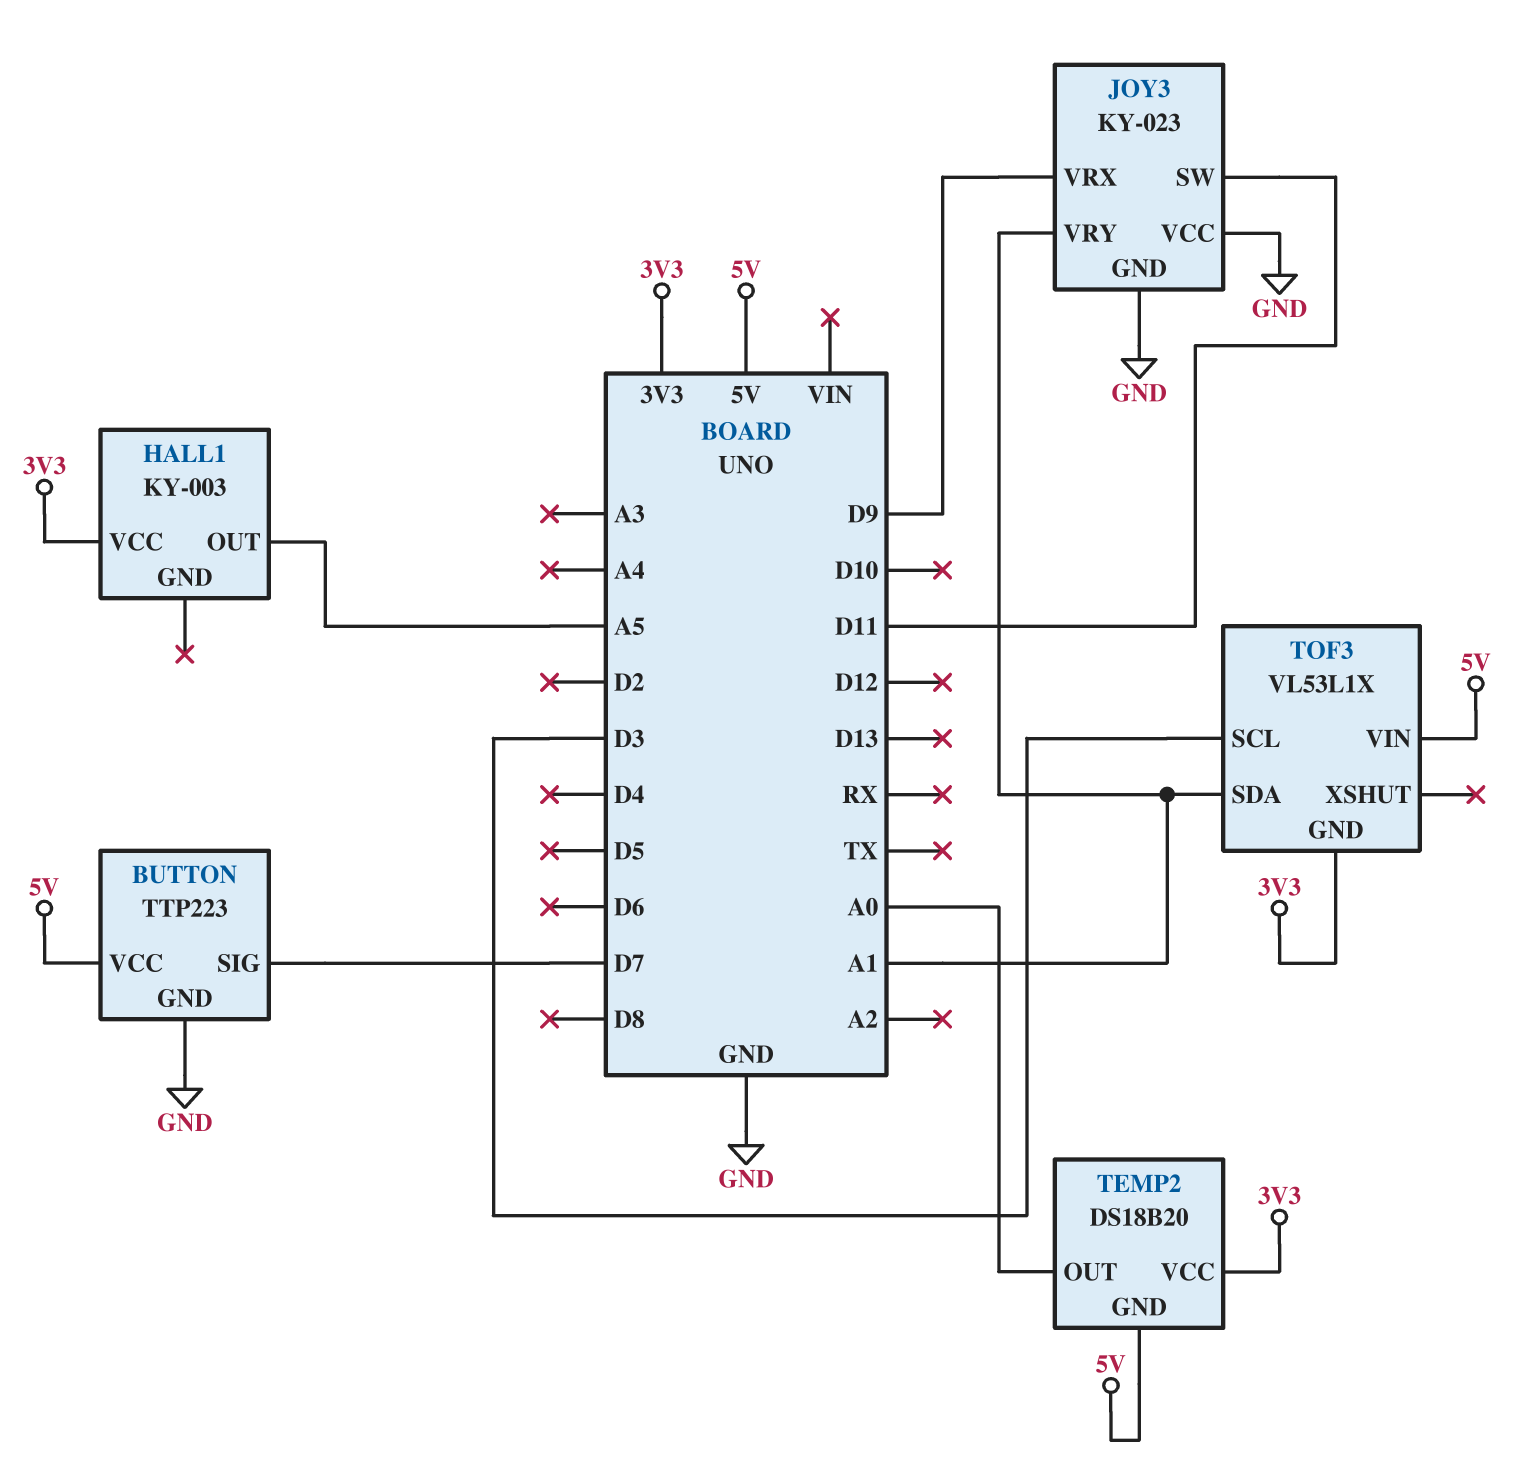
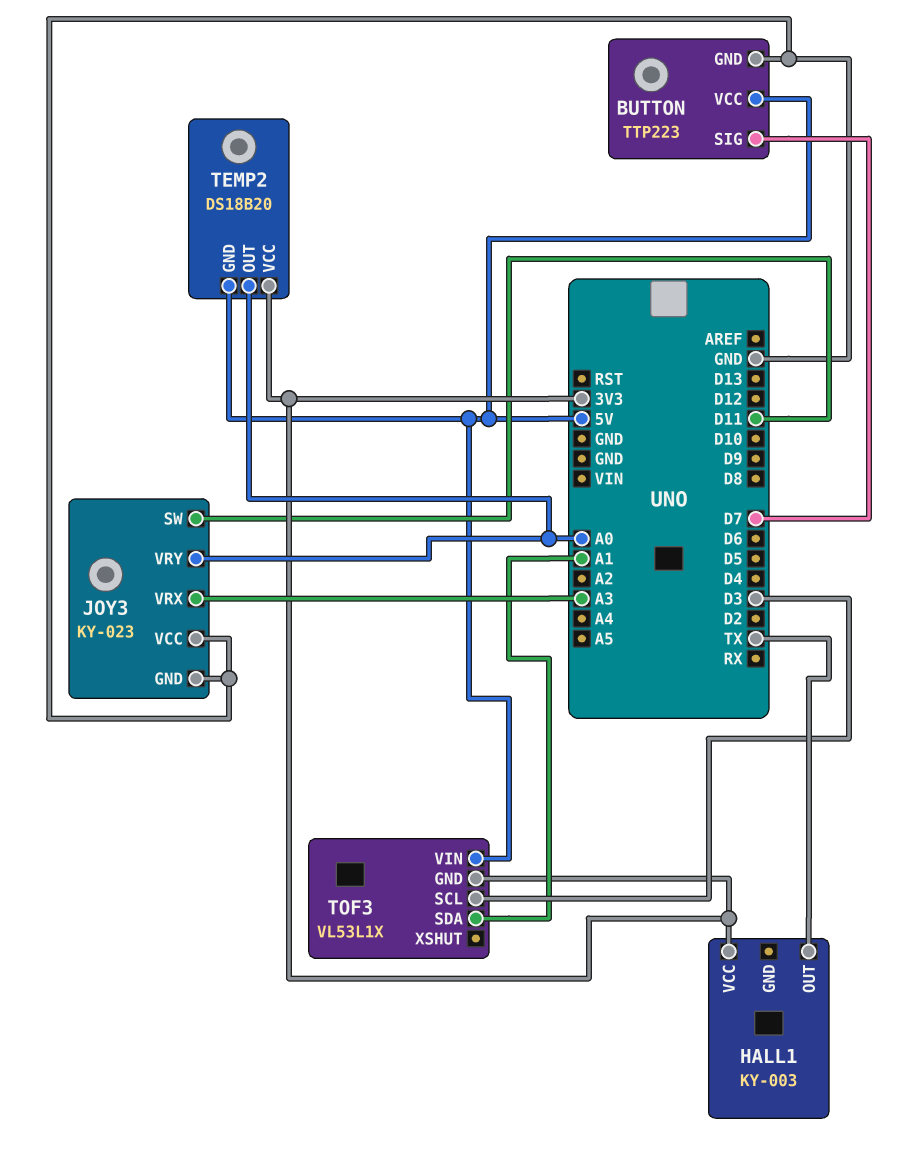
HALL1 pin OUT: A5 -> TX
JOY3 pin VRX: D9 -> A3
JOY3 pin VRY: A1 -> A0

